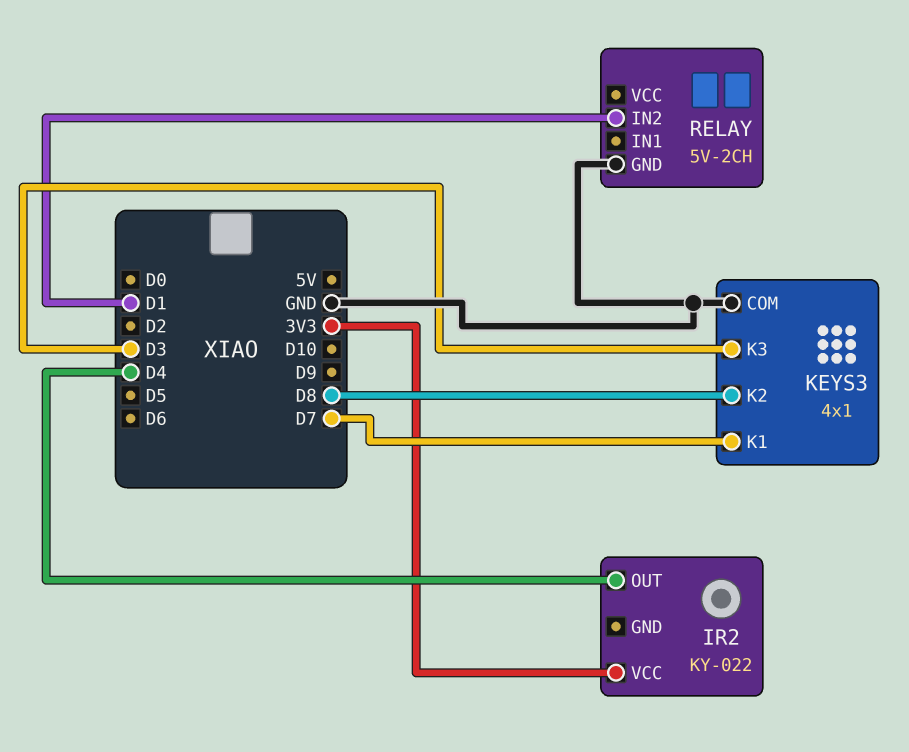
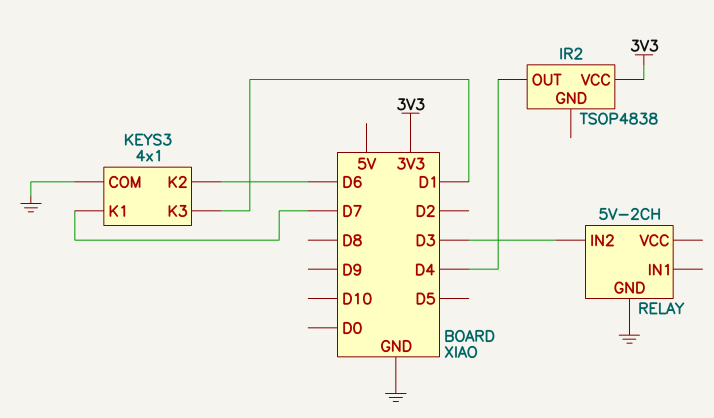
IR2: KY-022 -> TSOP4838
KEYS3 pin K2: D8 -> D6
KEYS3 pin K3: D3 -> D1
RELAY pin IN2: D1 -> D3

